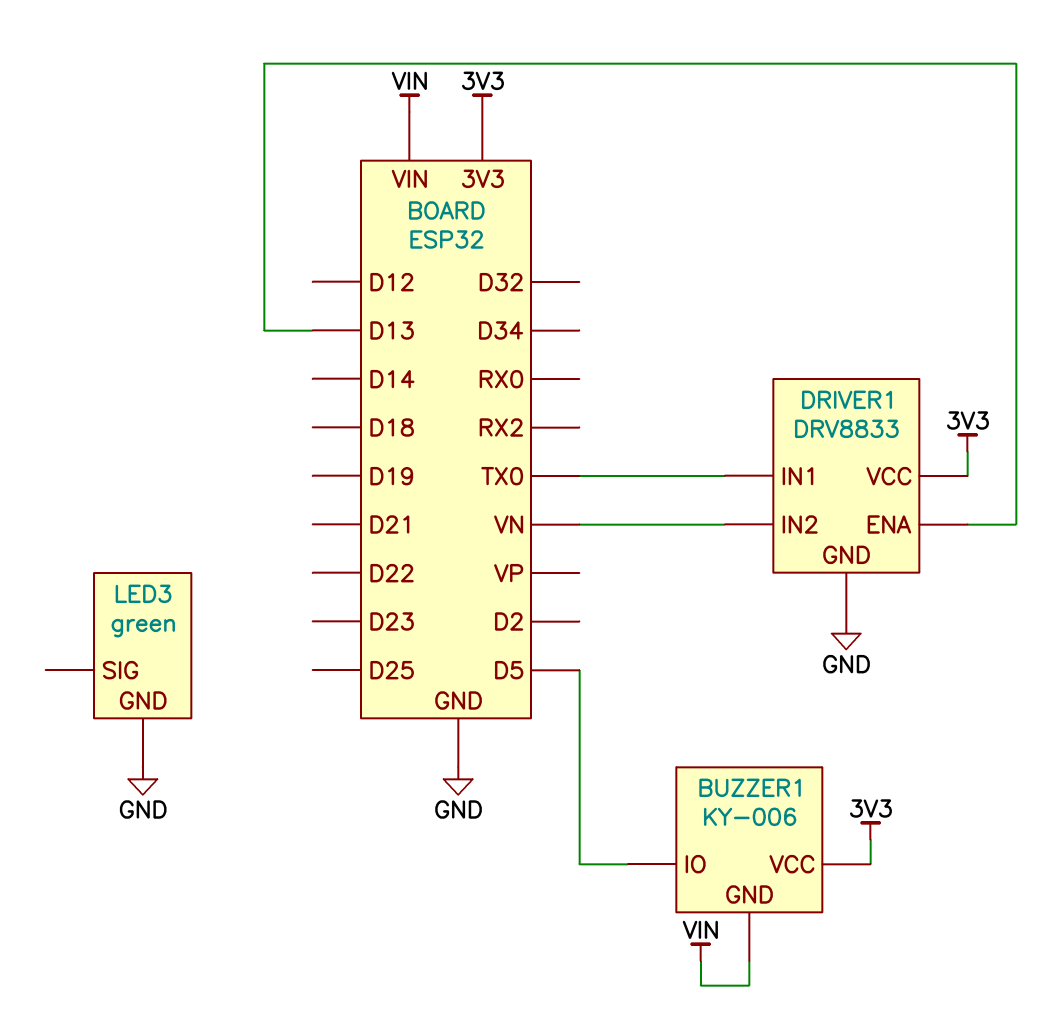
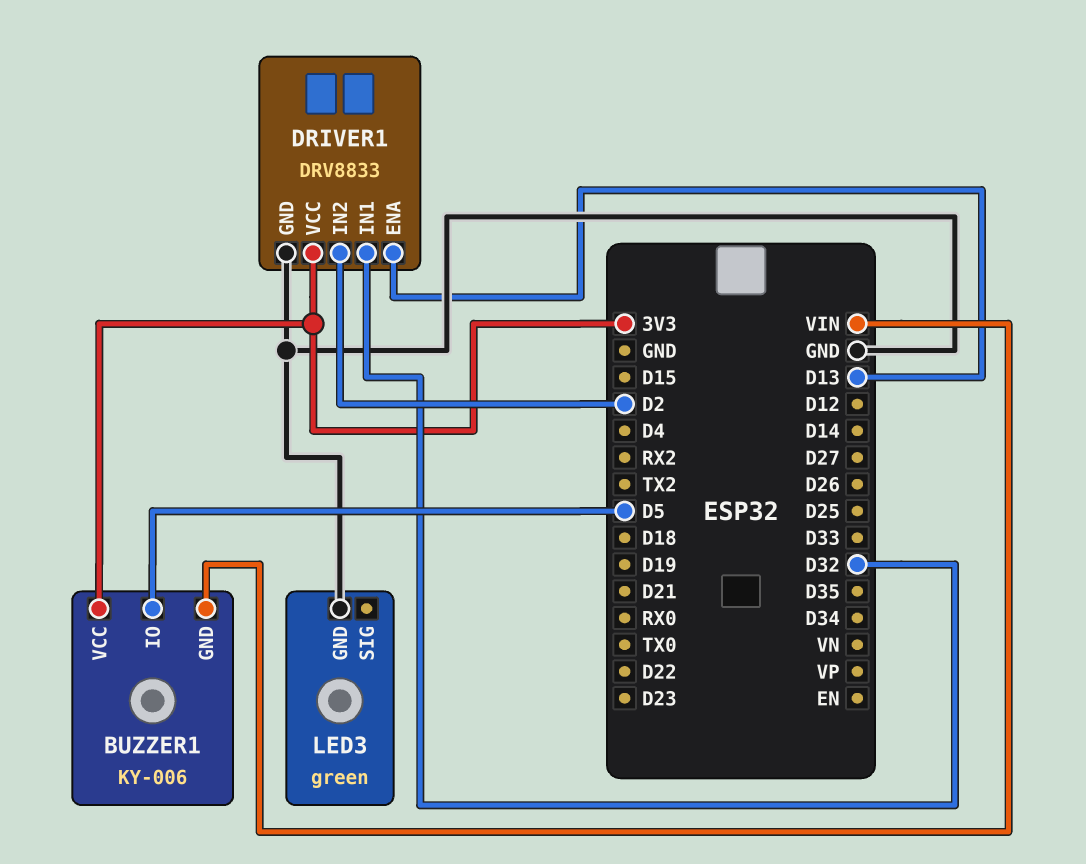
DRIVER1 pin IN1: TX0 -> D32
DRIVER1 pin IN2: VN -> D2

